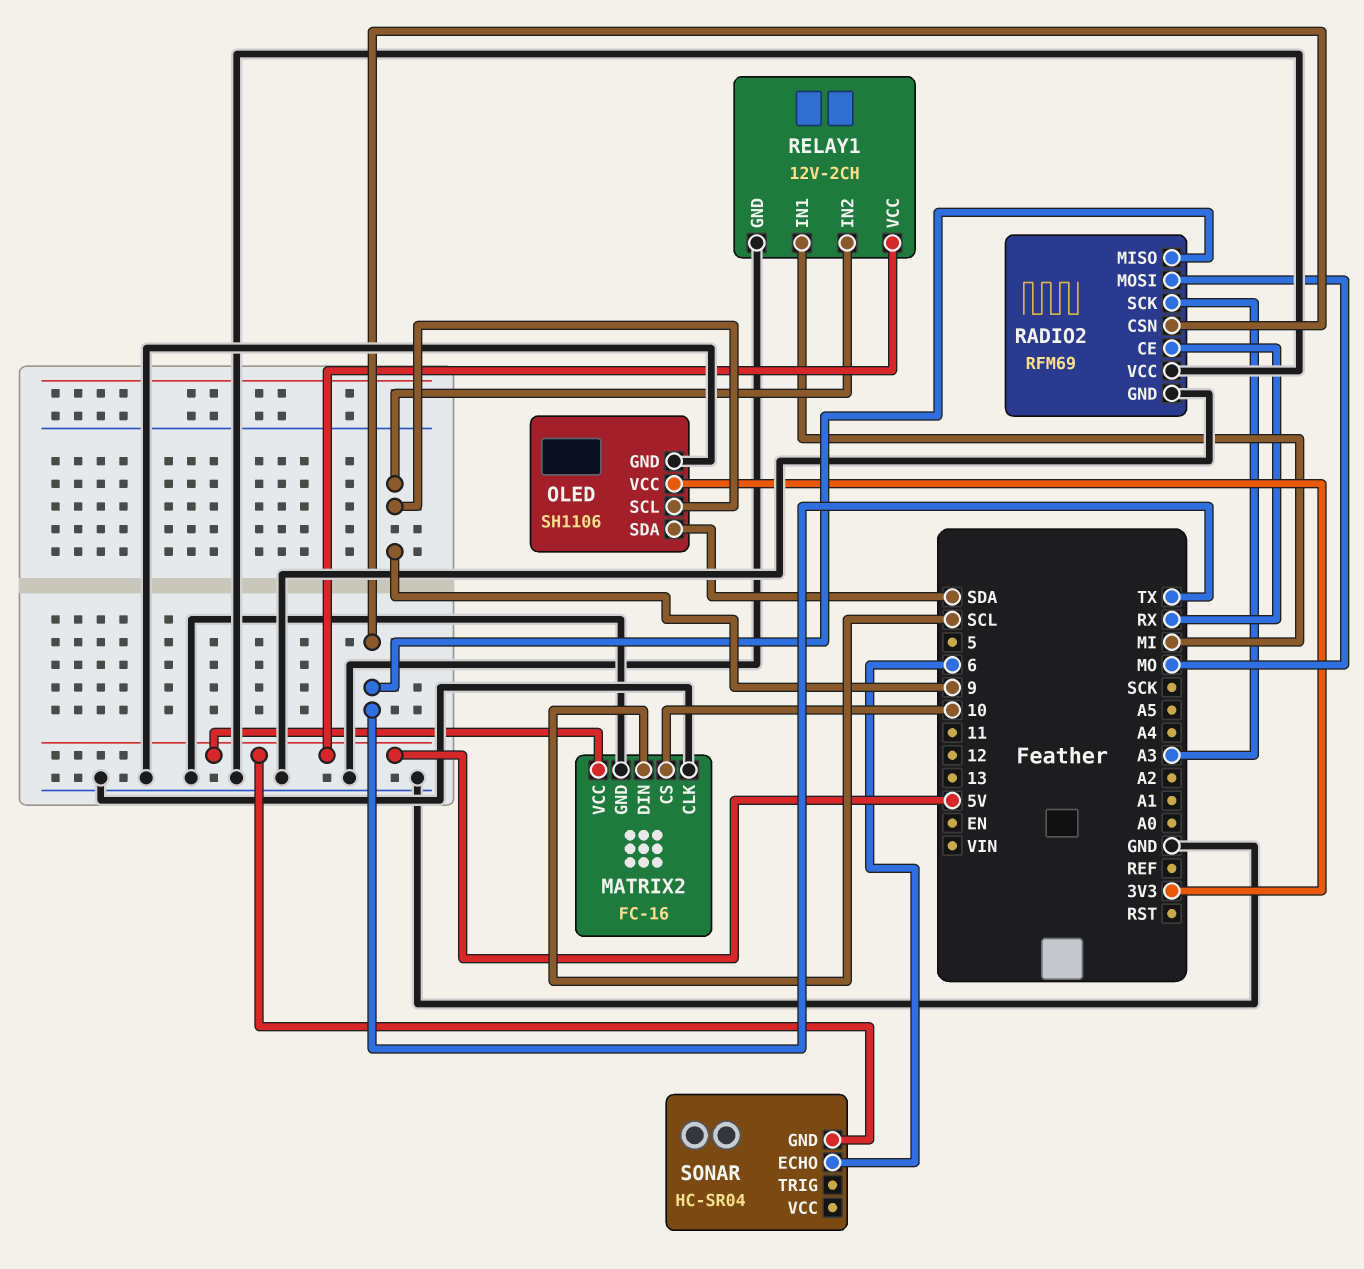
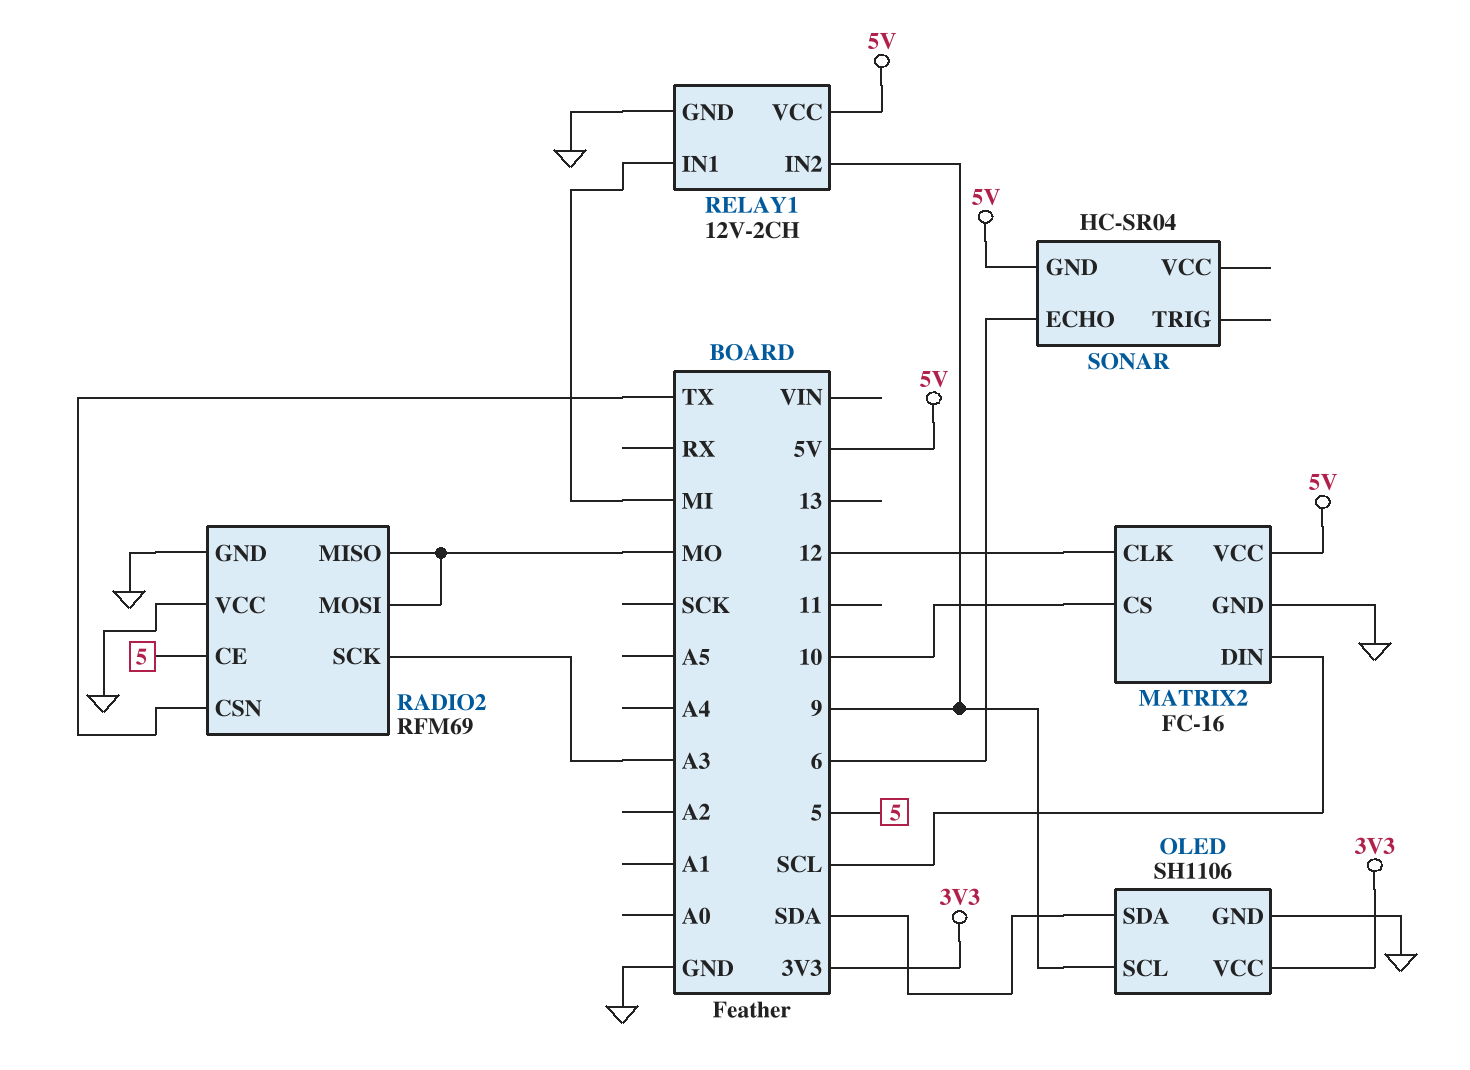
MATRIX2 pin CLK: GND -> 12
RADIO2 pin CE: RX -> 5
RADIO2 pin MISO: TX -> MO

